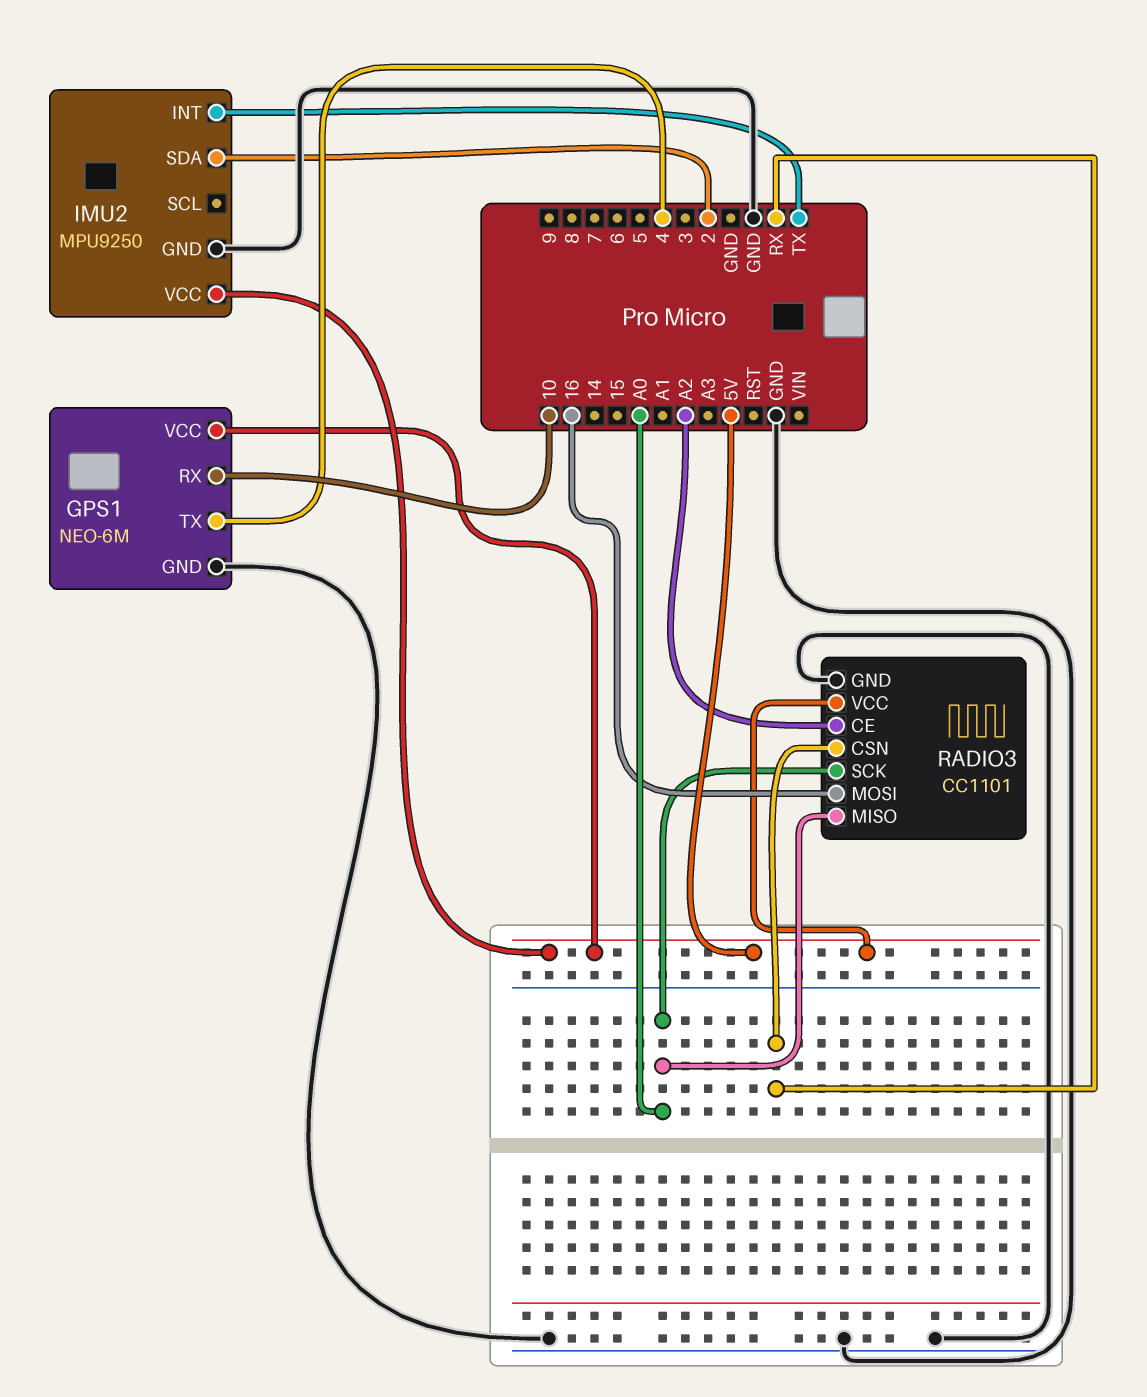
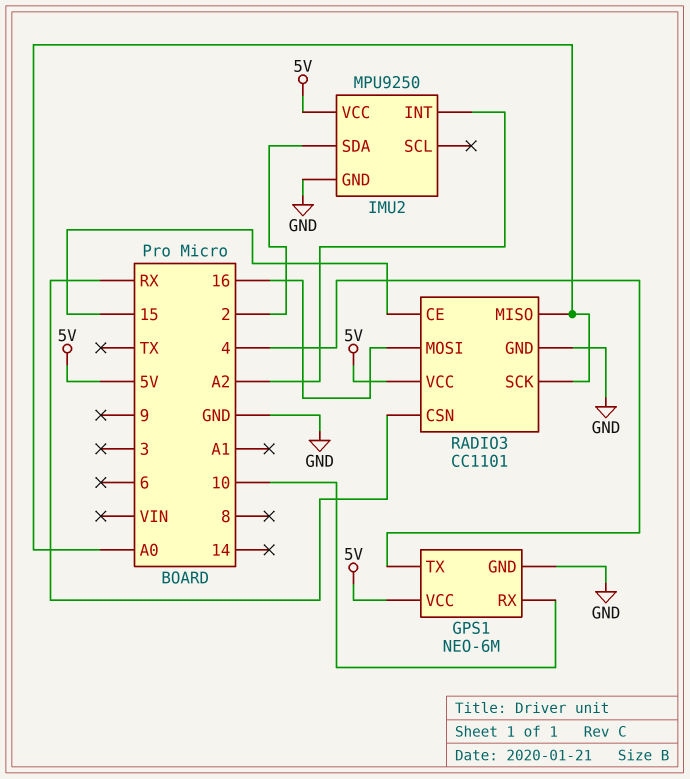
IMU2 pin INT: TX -> A2
RADIO3 pin CE: A2 -> 15

